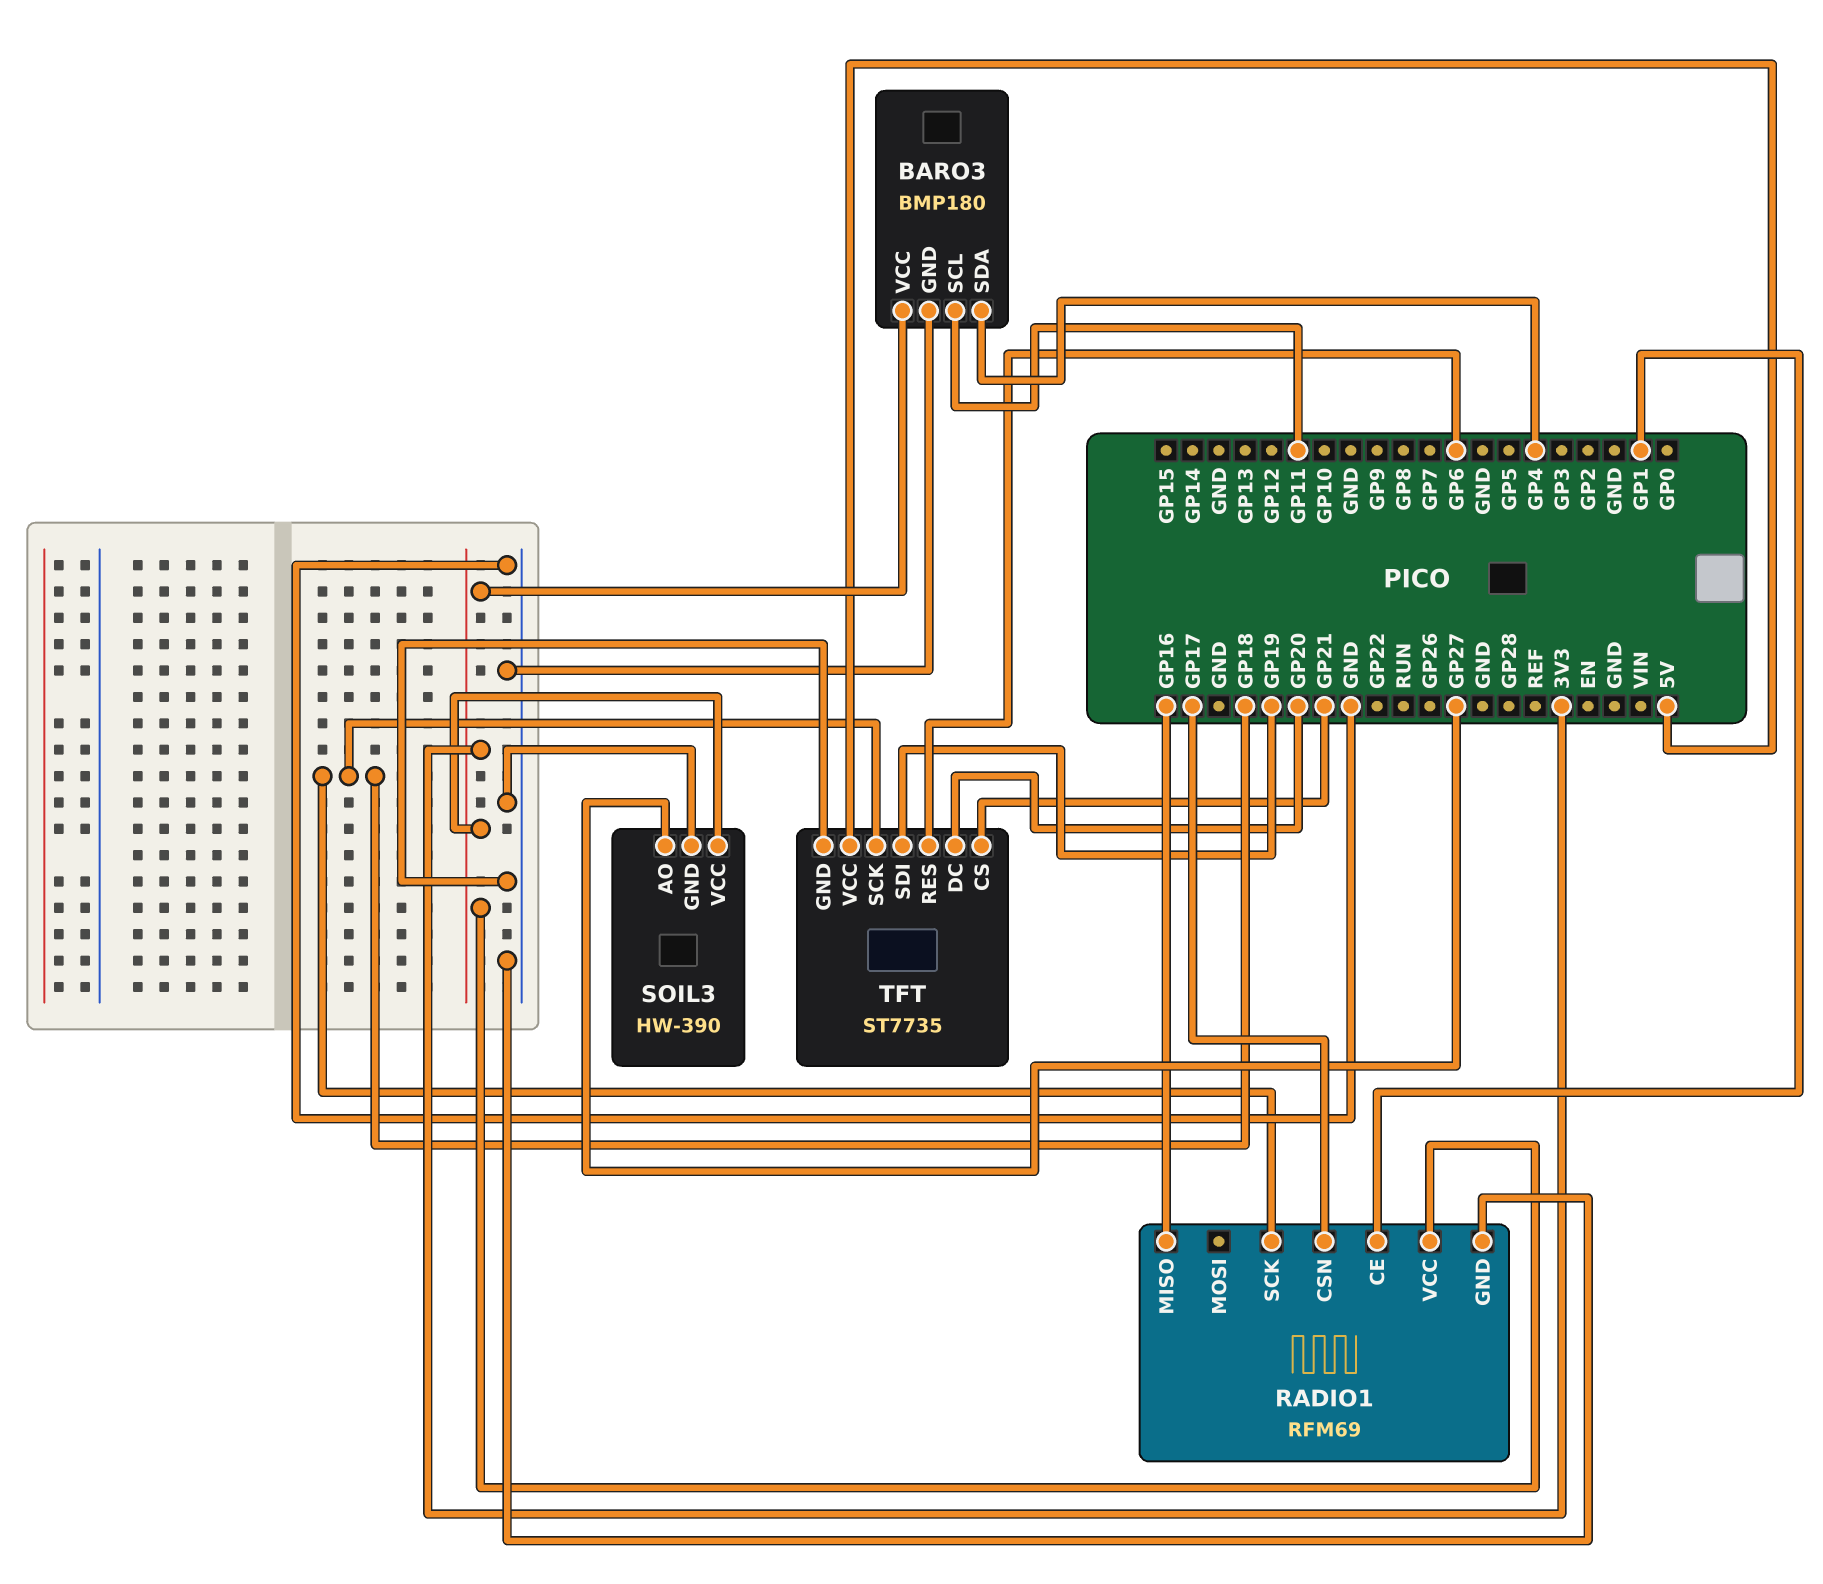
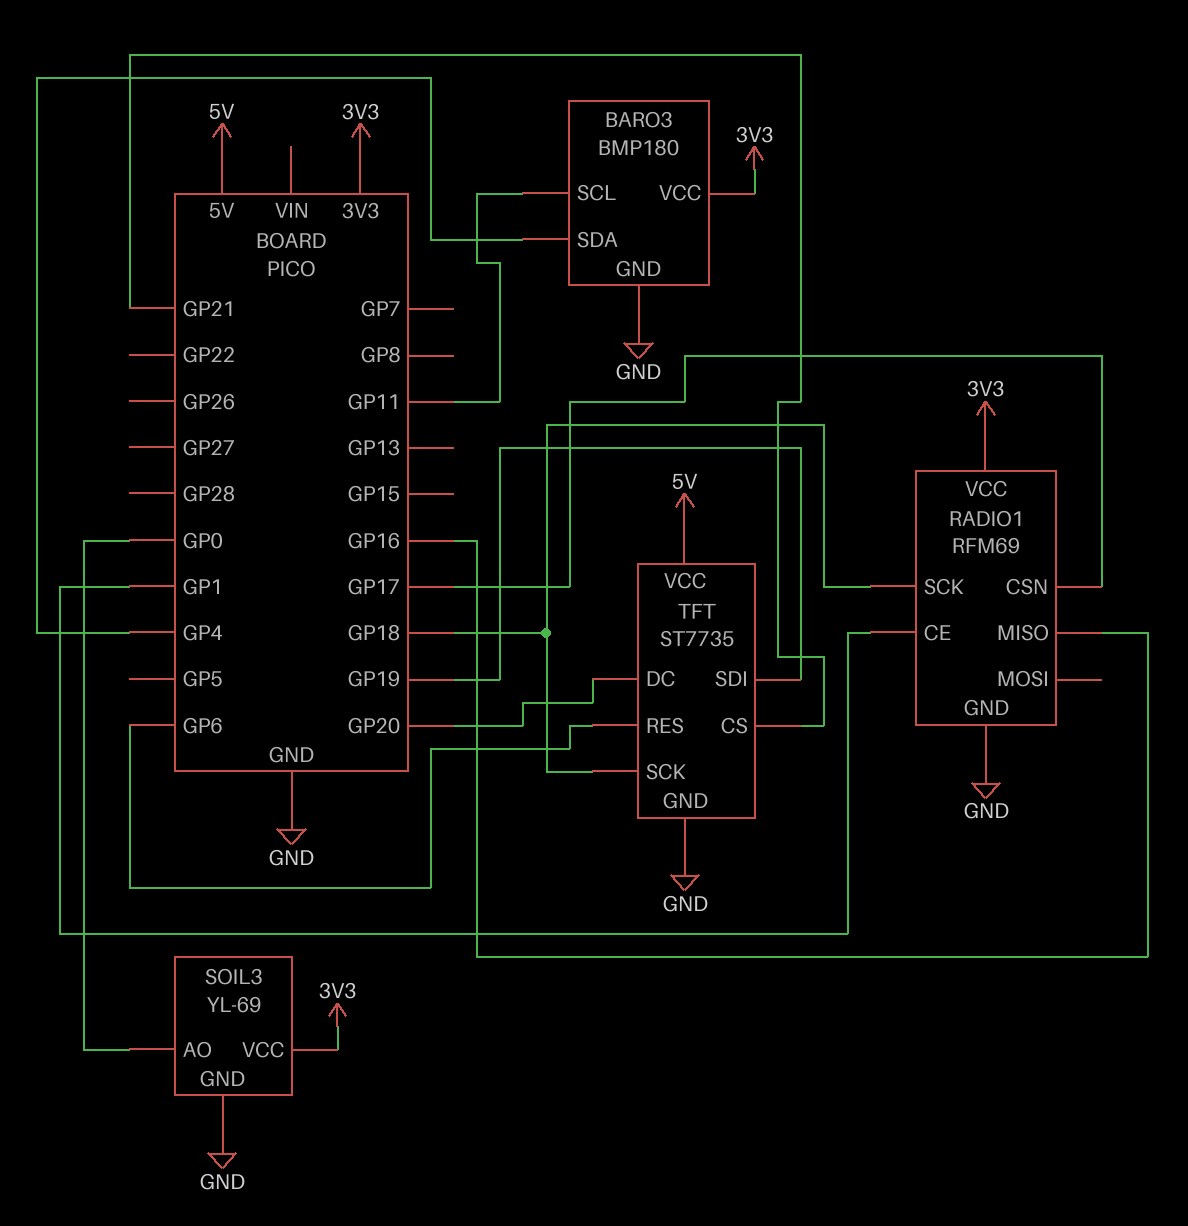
SOIL3: HW-390 -> YL-69
SOIL3 pin AO: GP27 -> GP0

